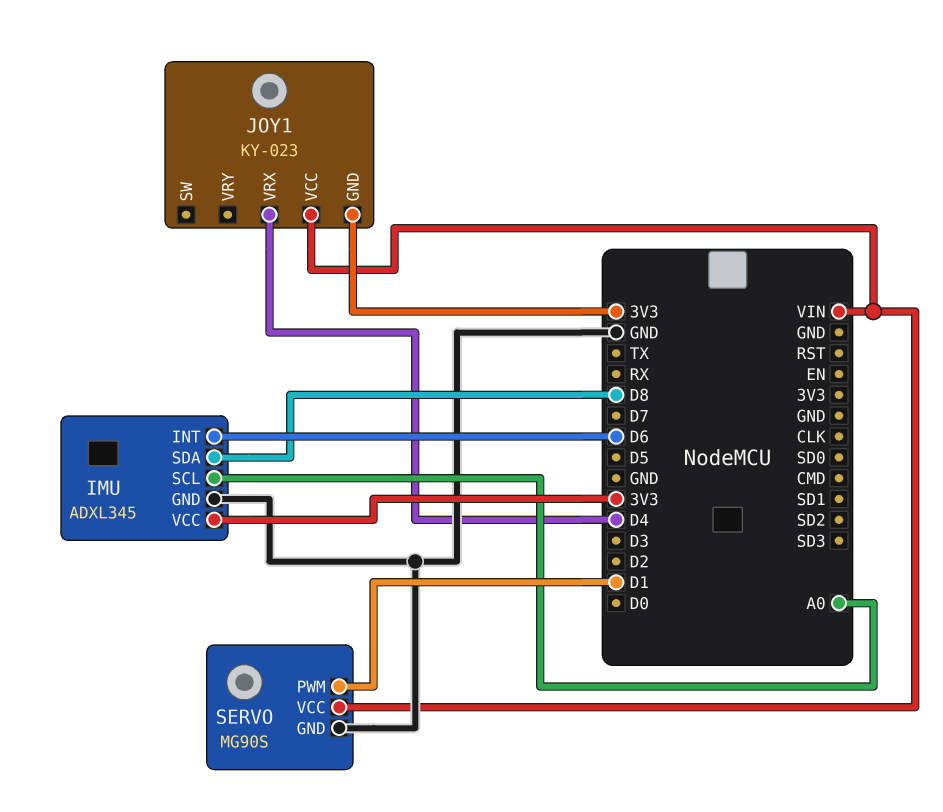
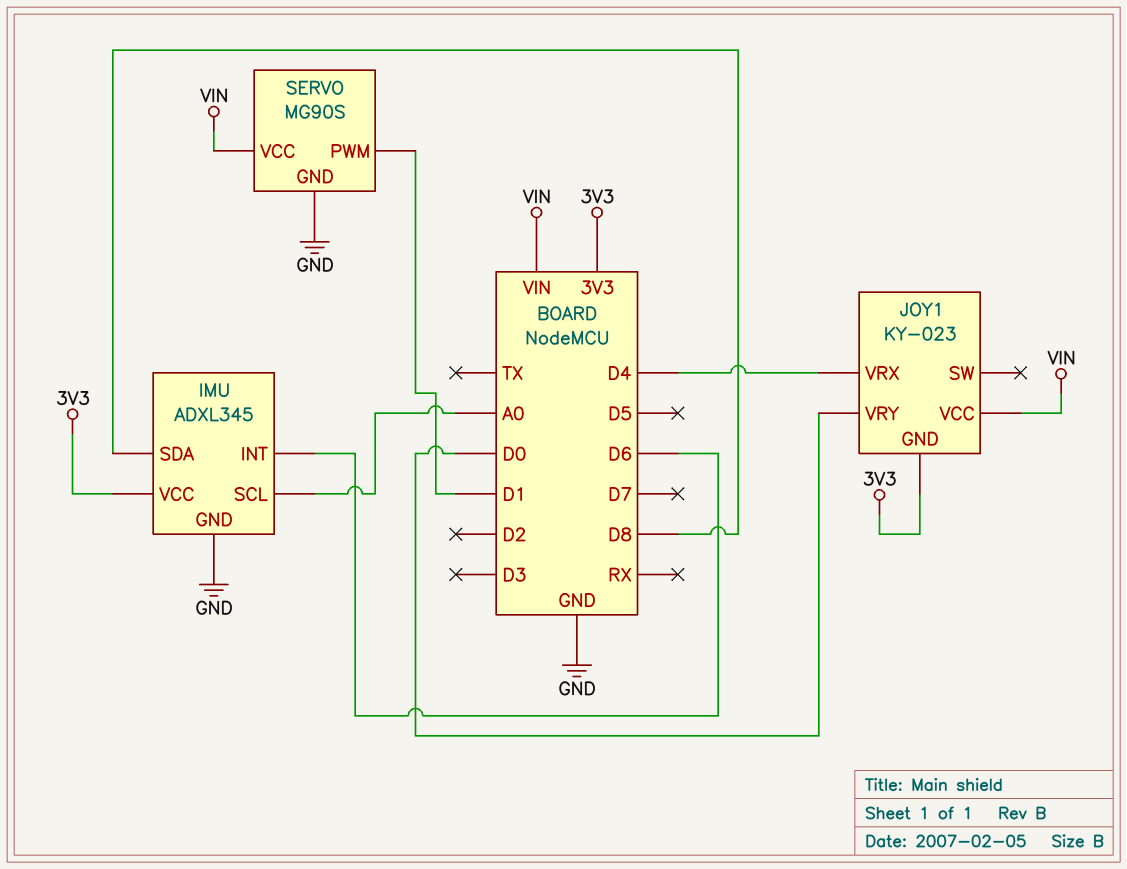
JOY1 pin VRY: none -> D0

